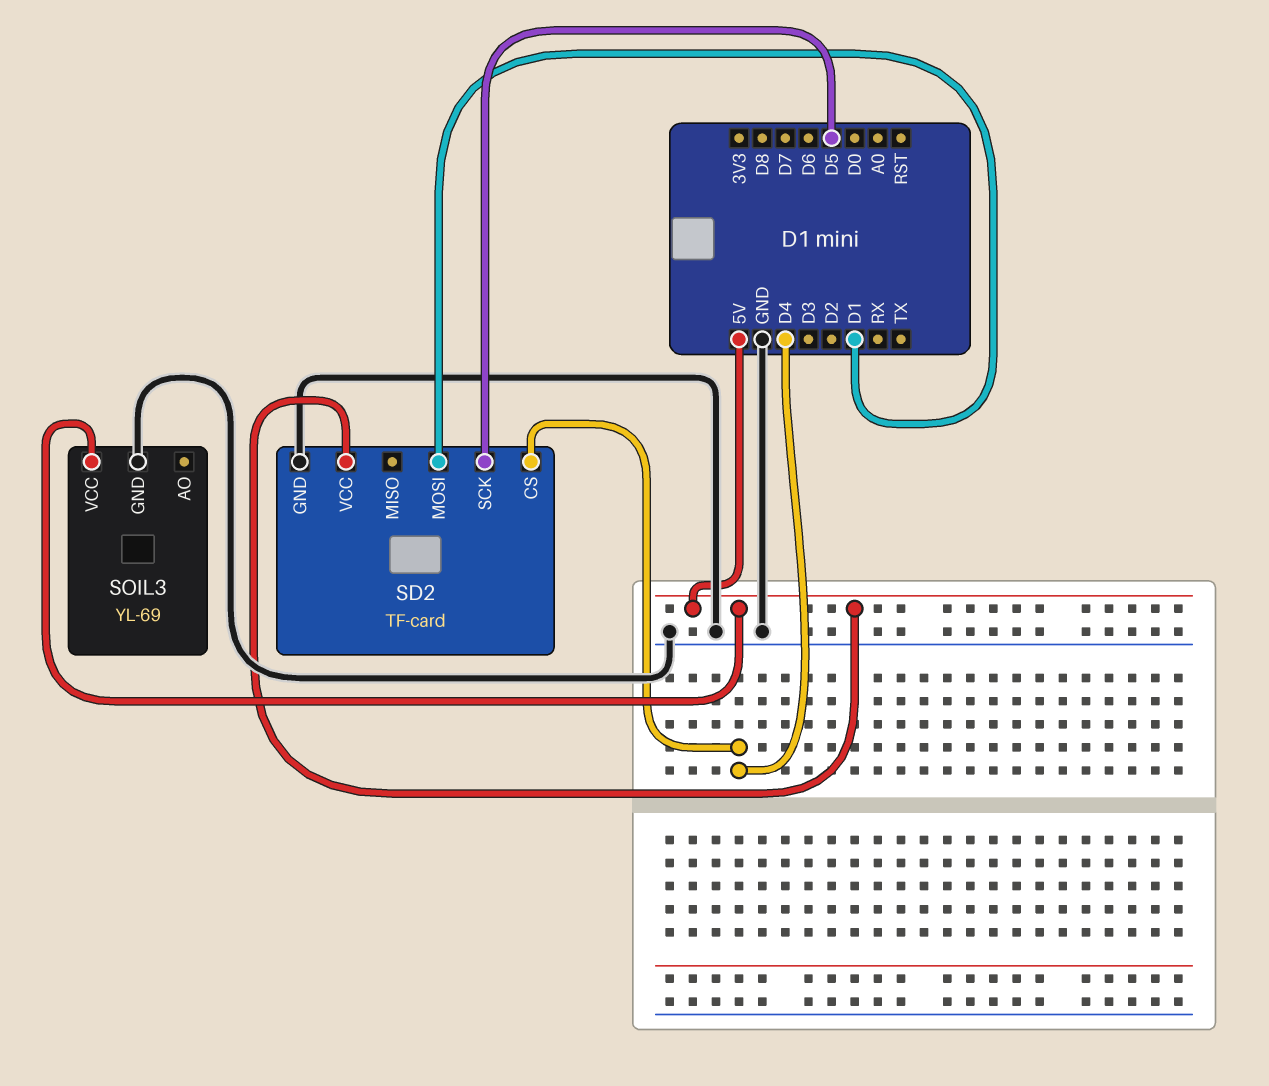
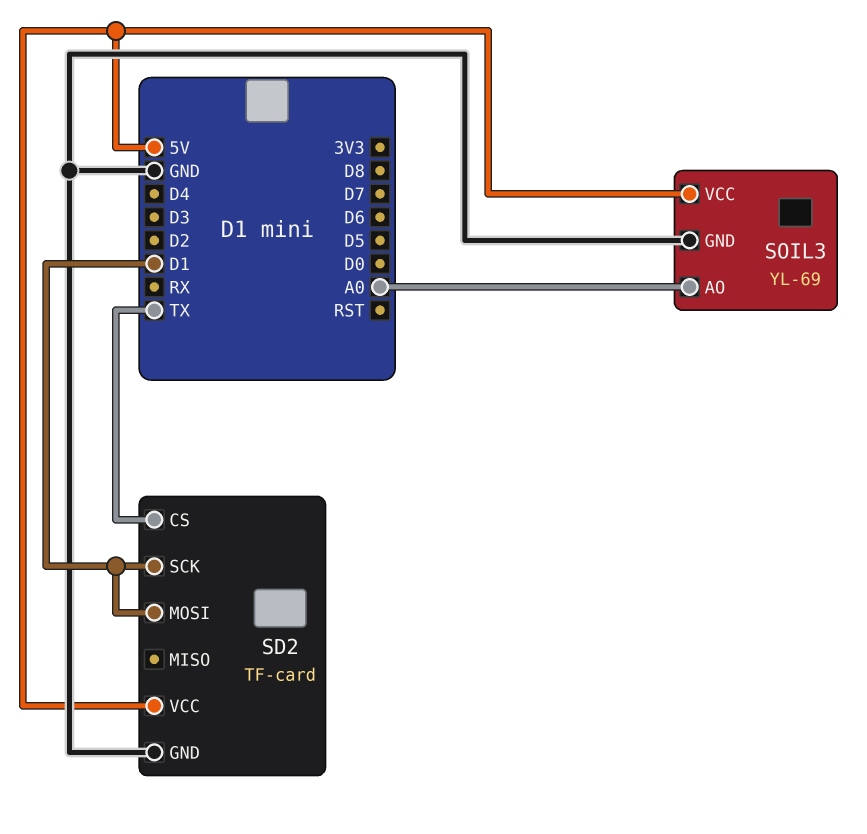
SD2 pin CS: D4 -> TX
SD2 pin SCK: D5 -> D1
SOIL3 pin AO: none -> A0

